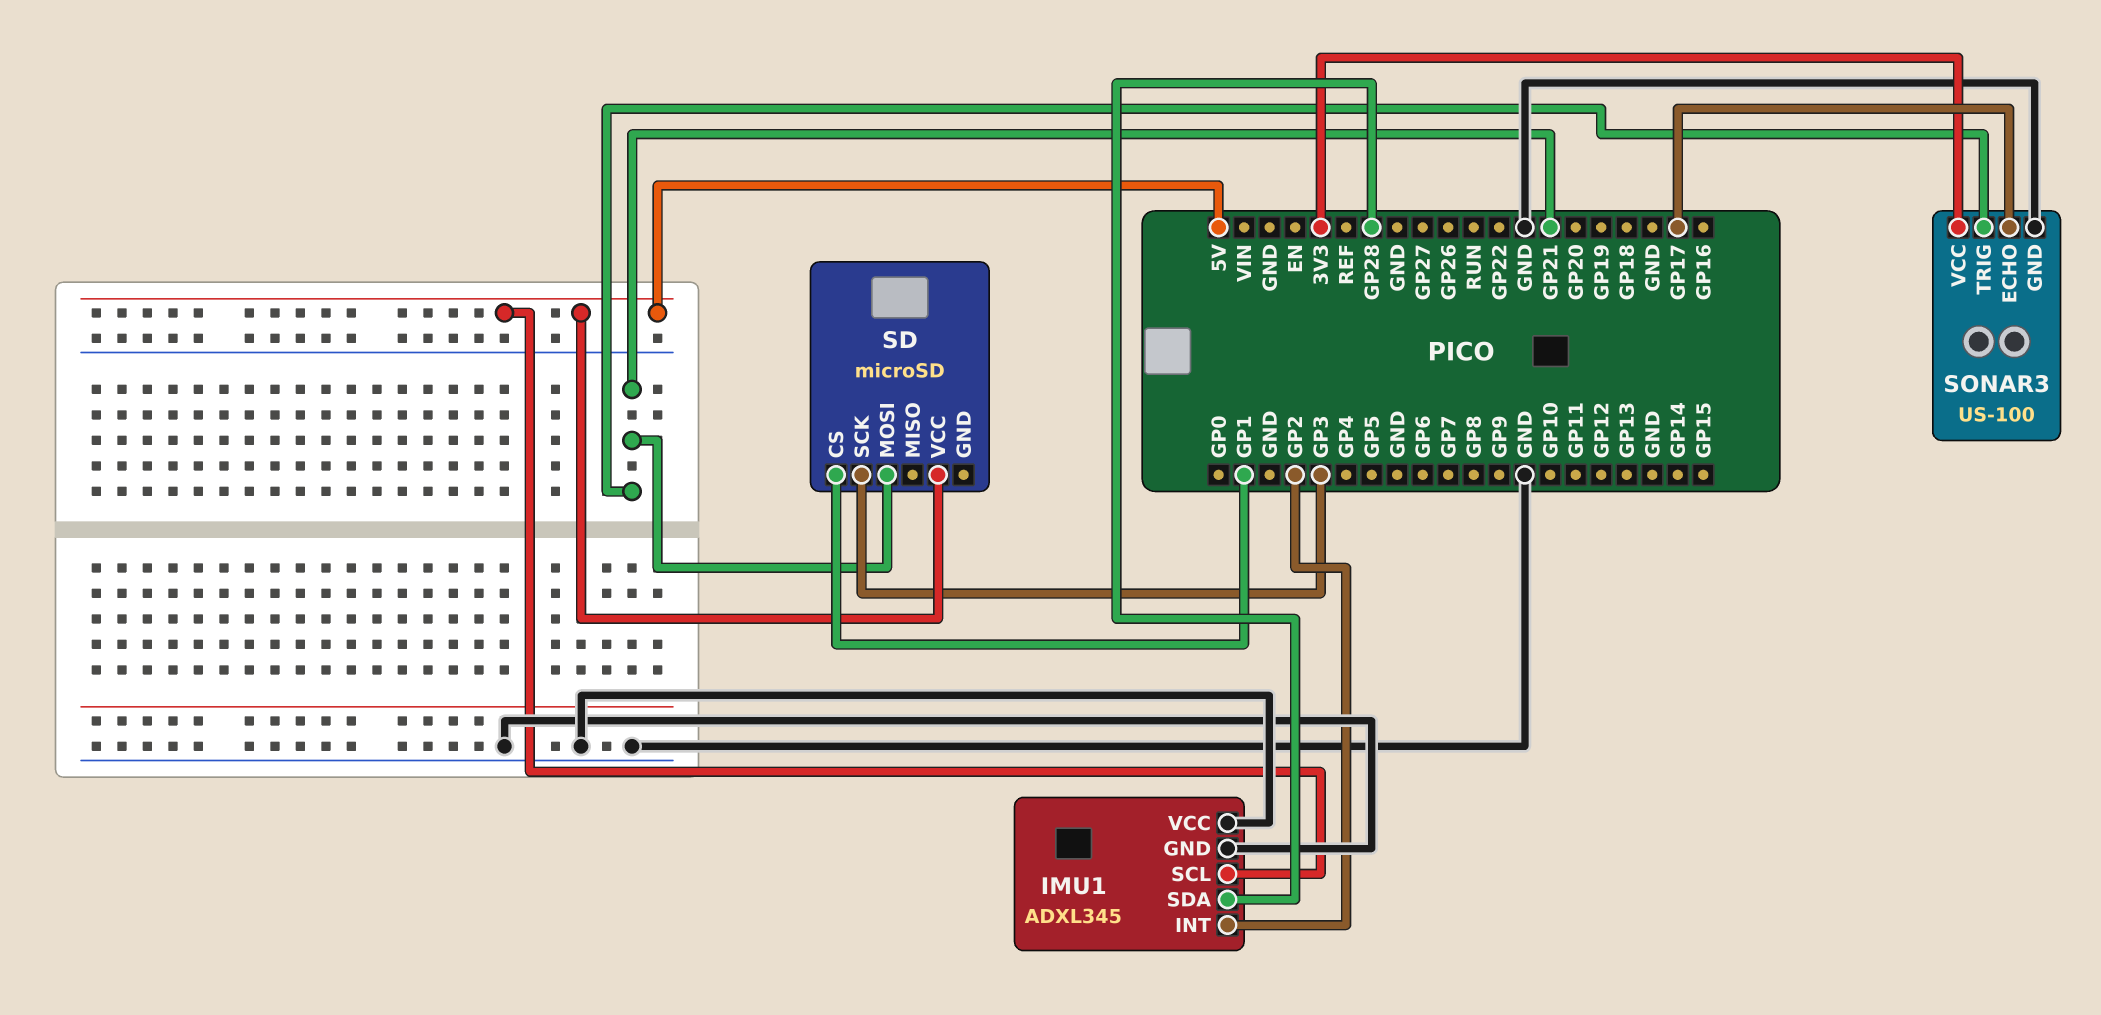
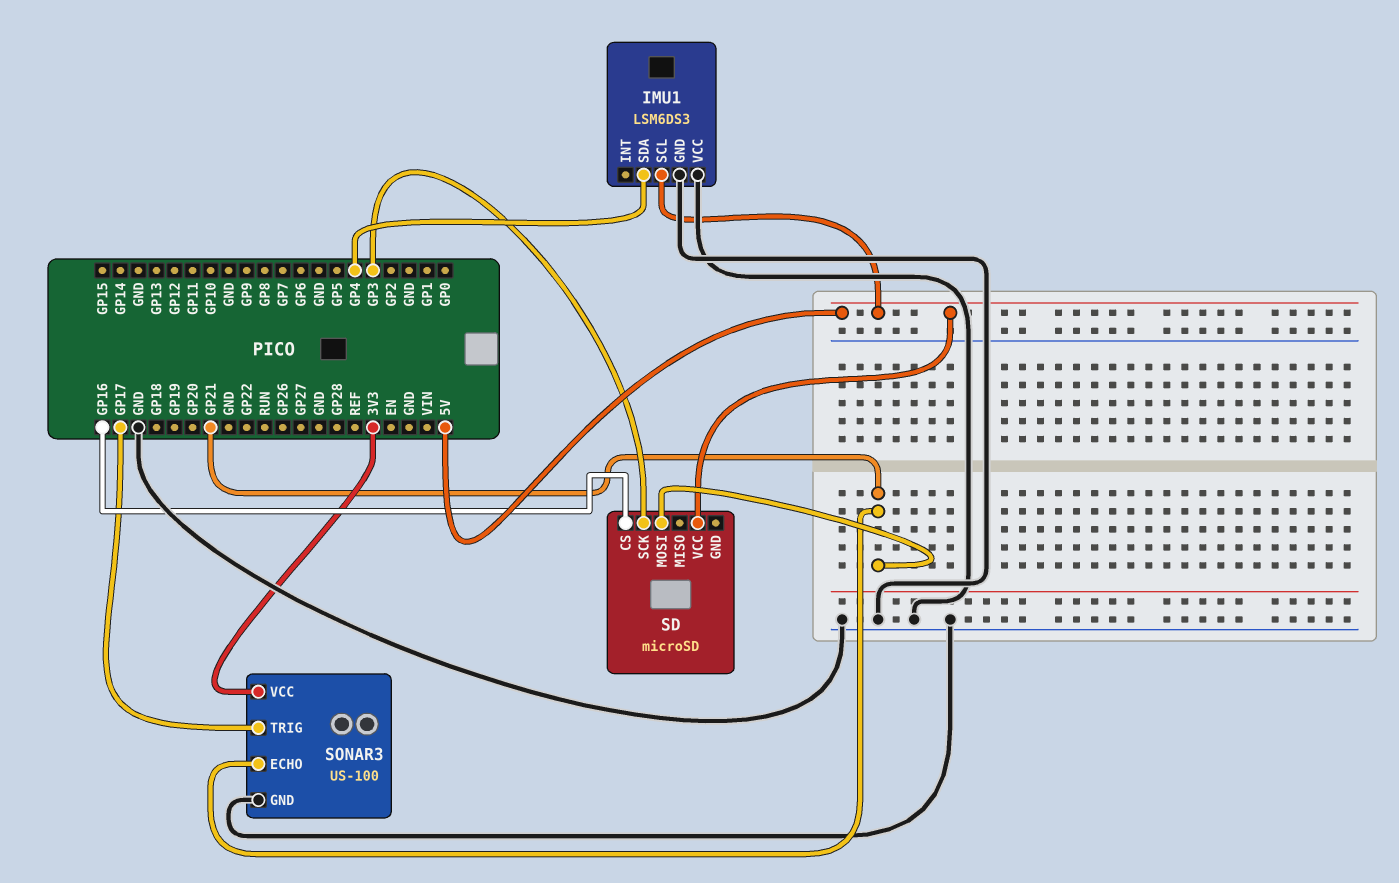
IMU1: ADXL345 -> LSM6DS3
IMU1 pin INT: GP2 -> none
IMU1 pin SDA: GP28 -> GP4
SD pin CS: GP1 -> GP16
SONAR3 pin ECHO: GP17 -> GP21
SONAR3 pin TRIG: GP21 -> GP17

